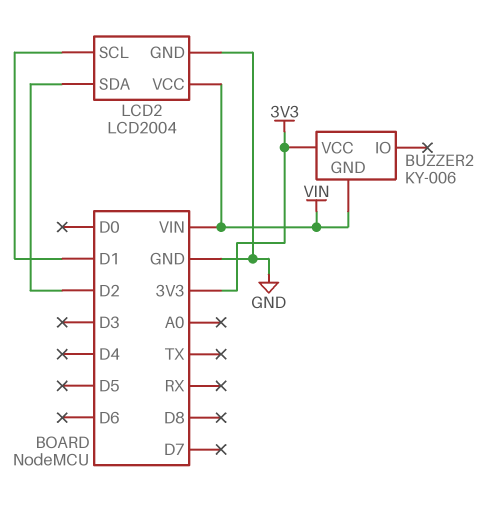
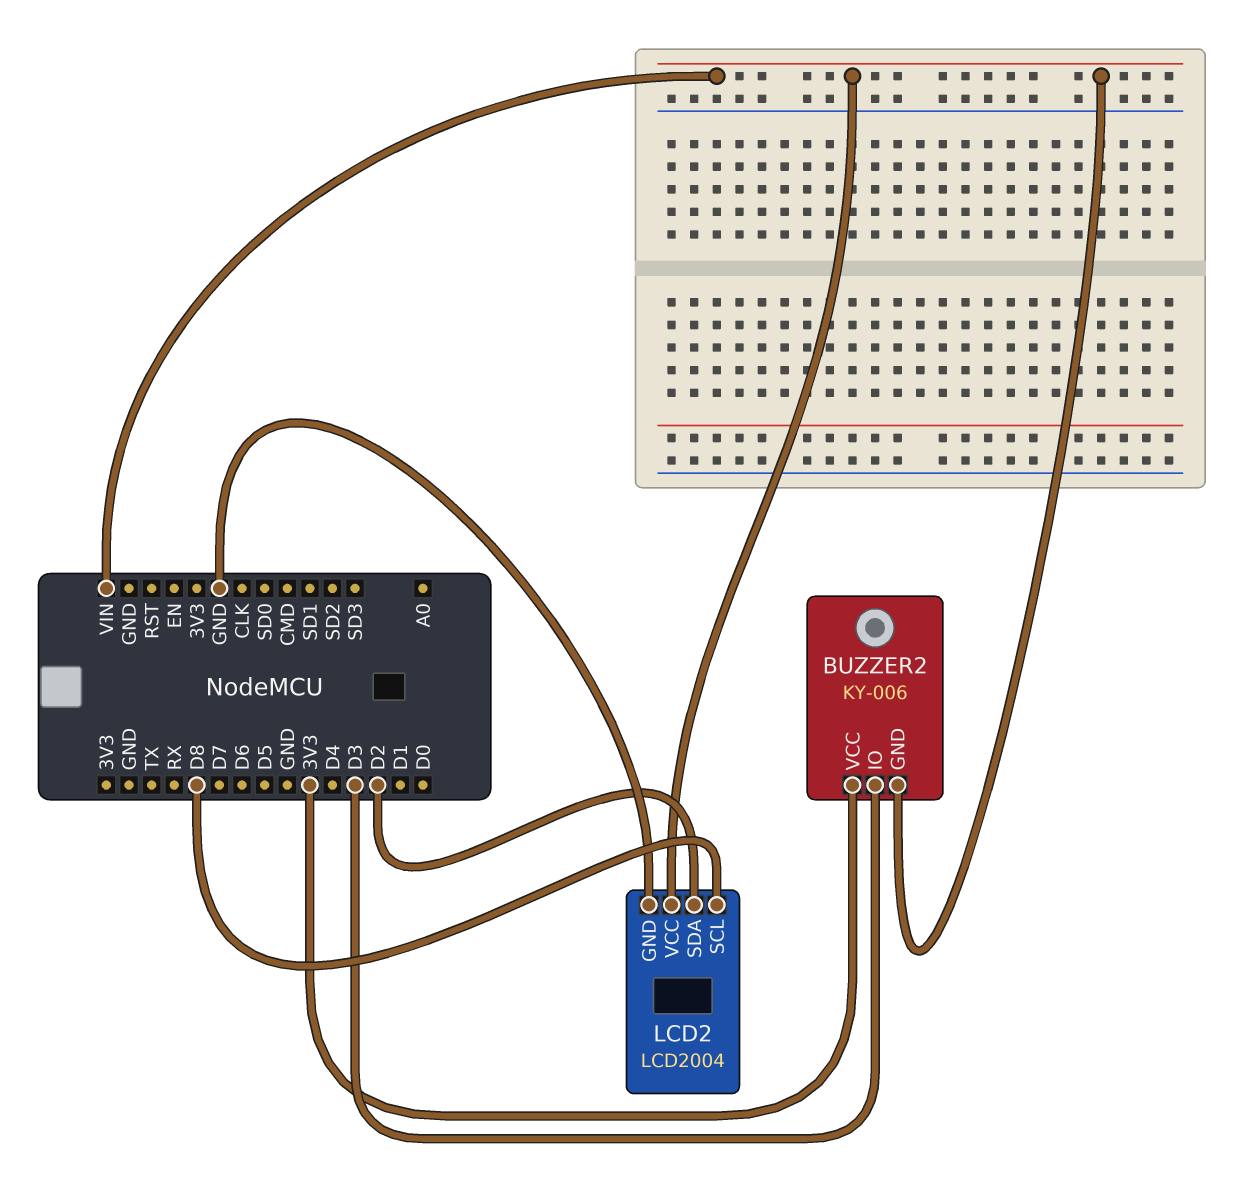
BUZZER2 pin IO: none -> D3
LCD2 pin SCL: D1 -> D8

